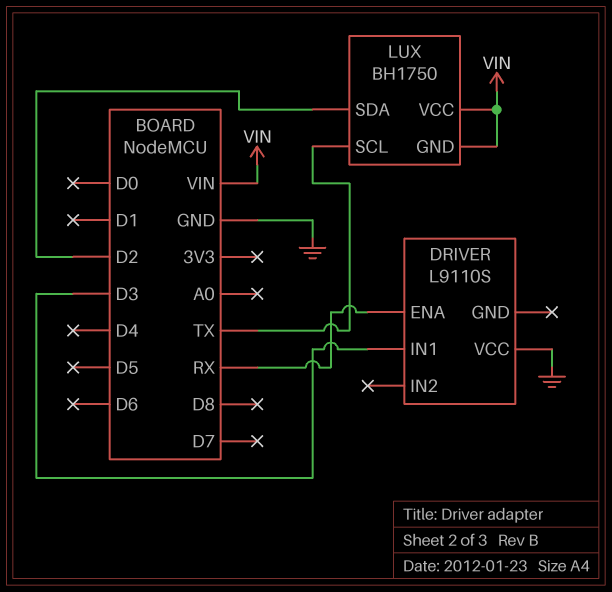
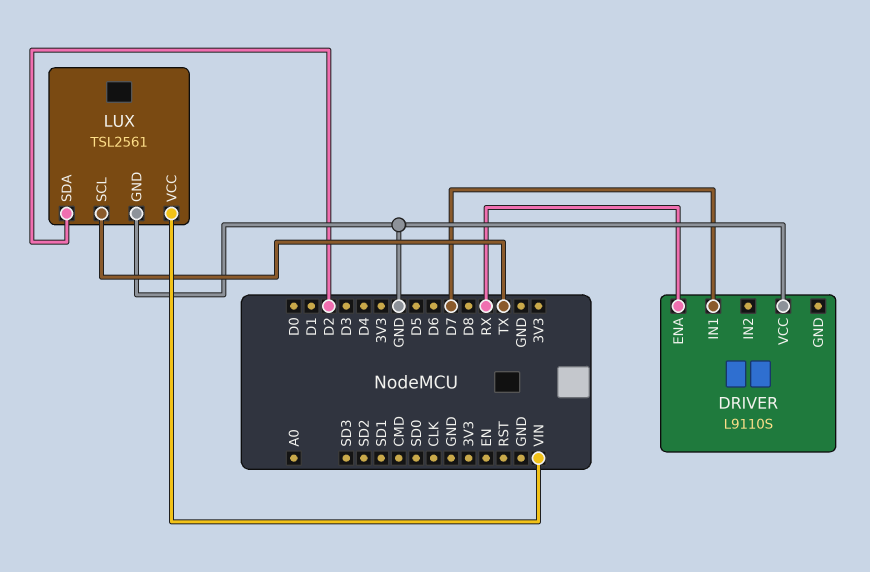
DRIVER pin IN1: D3 -> D7
LUX: BH1750 -> TSL2561
LUX pin GND: VIN -> GND

